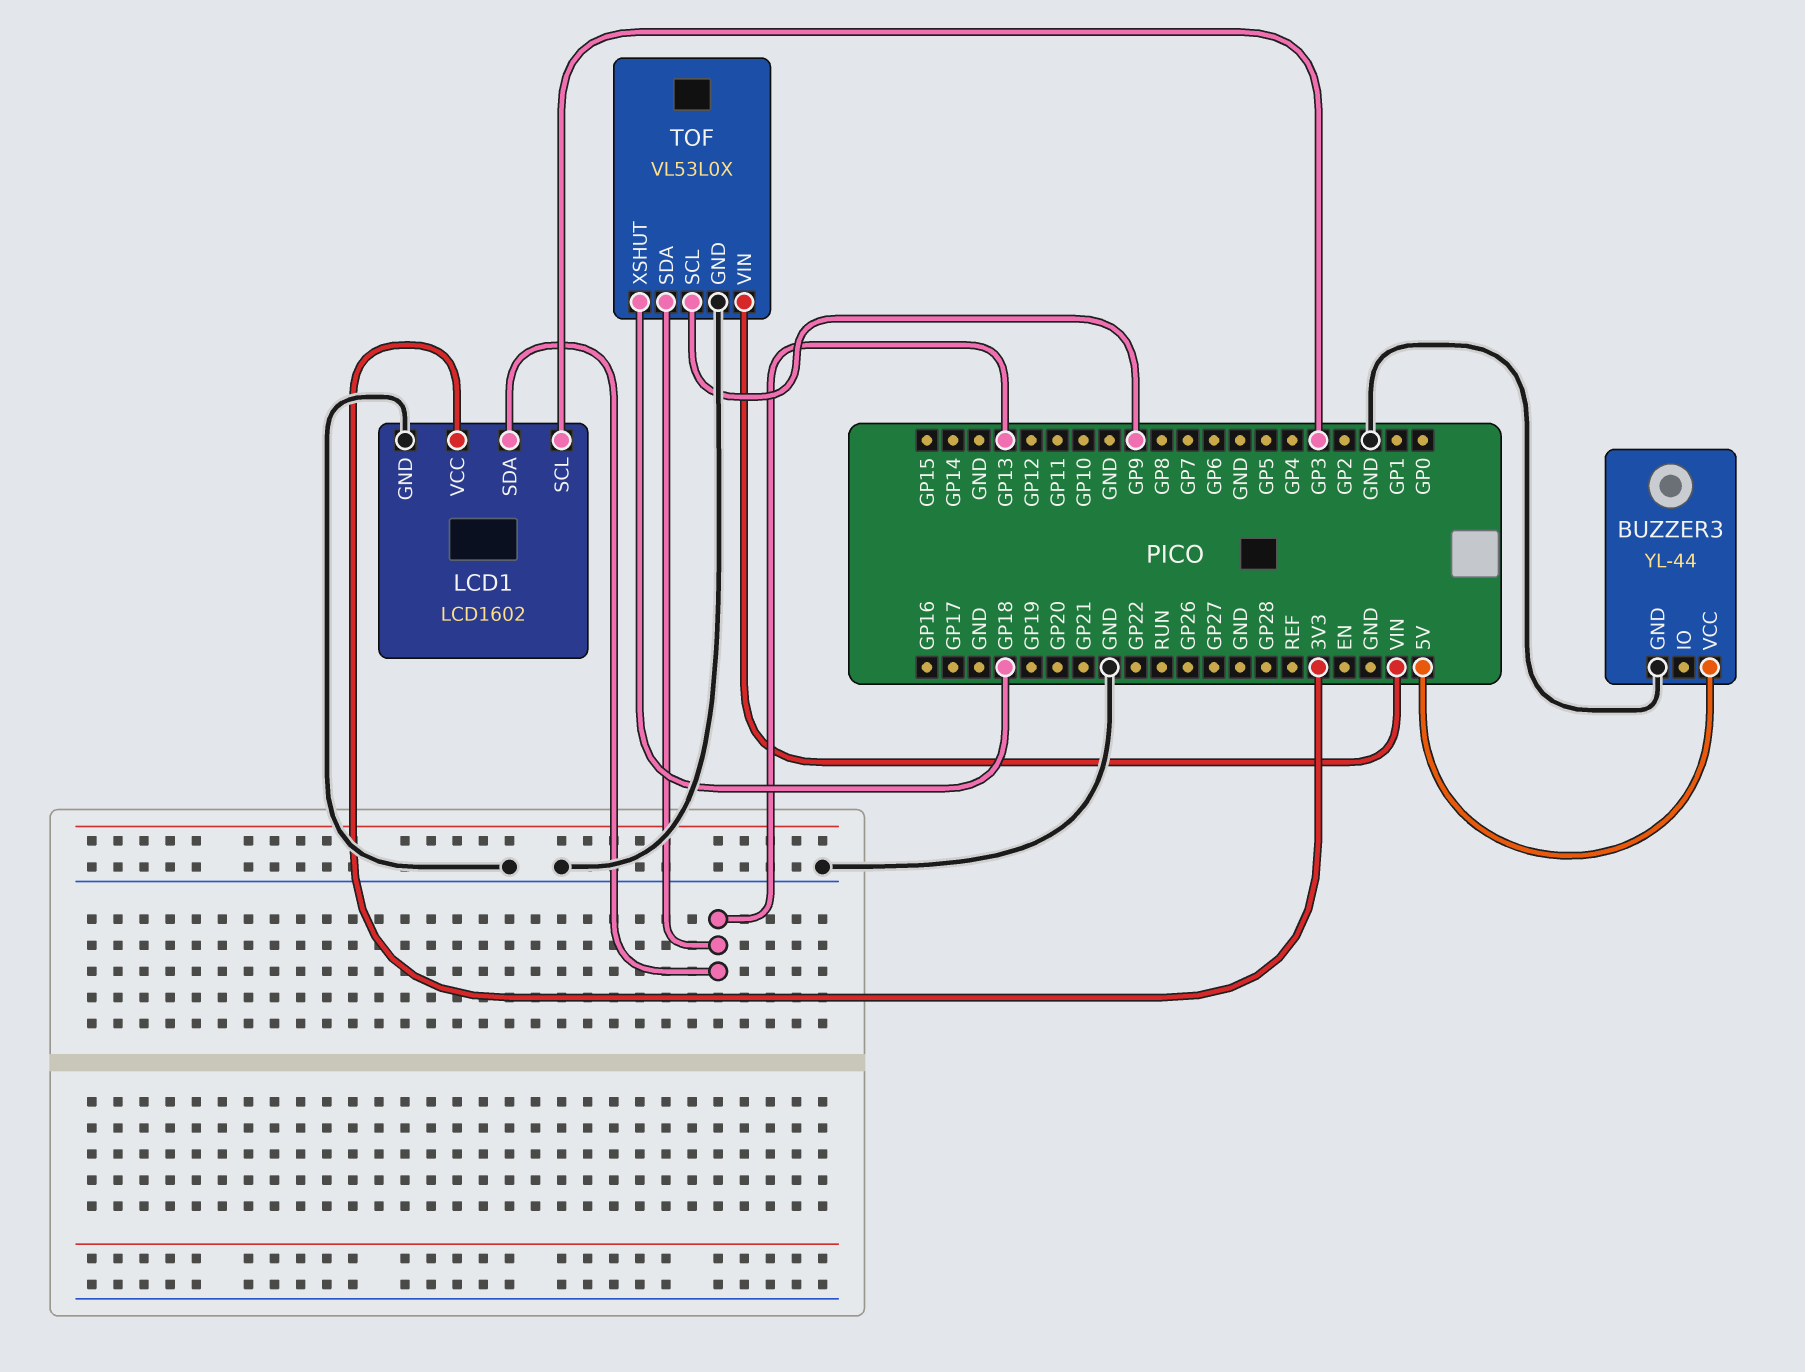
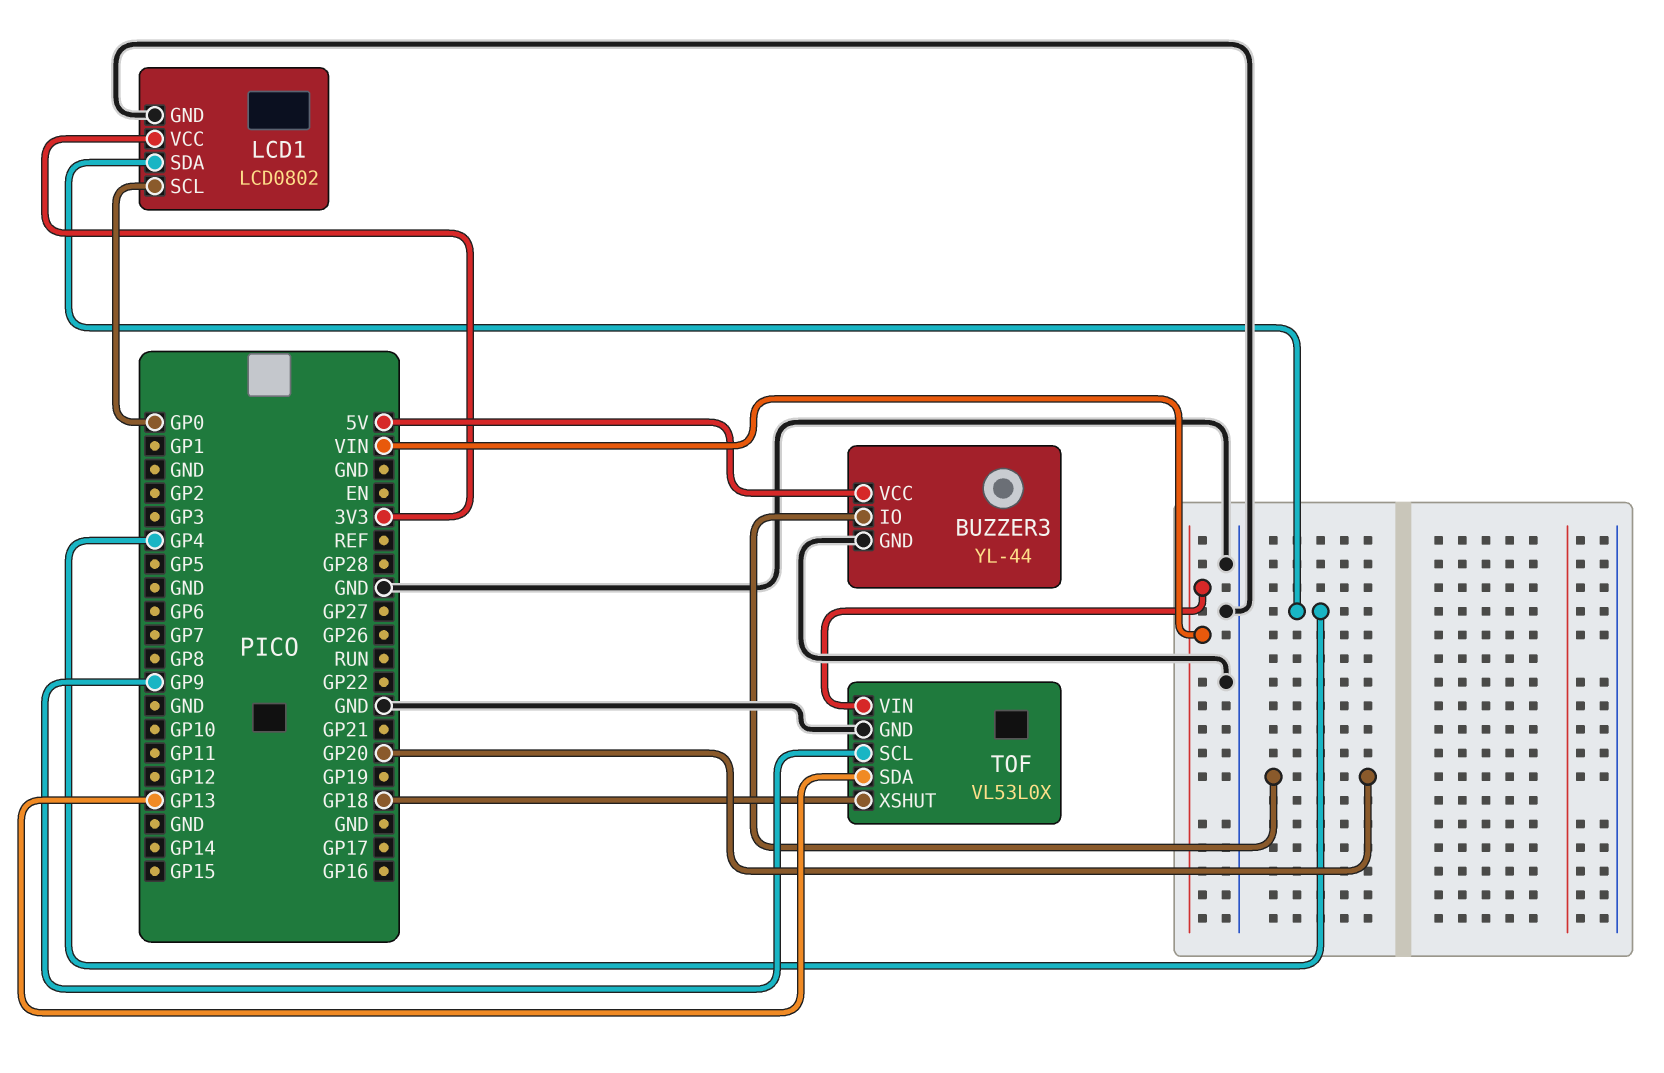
BUZZER3 pin IO: none -> GP20
LCD1: LCD1602 -> LCD0802
LCD1 pin SCL: GP3 -> GP0
LCD1 pin SDA: GP13 -> GP4

